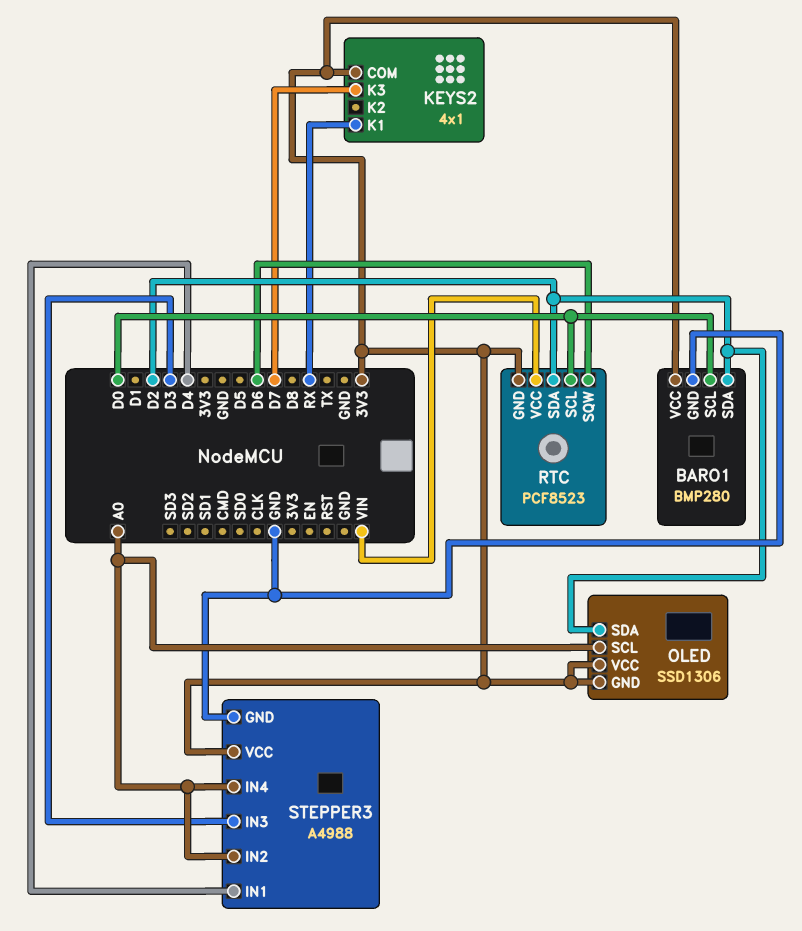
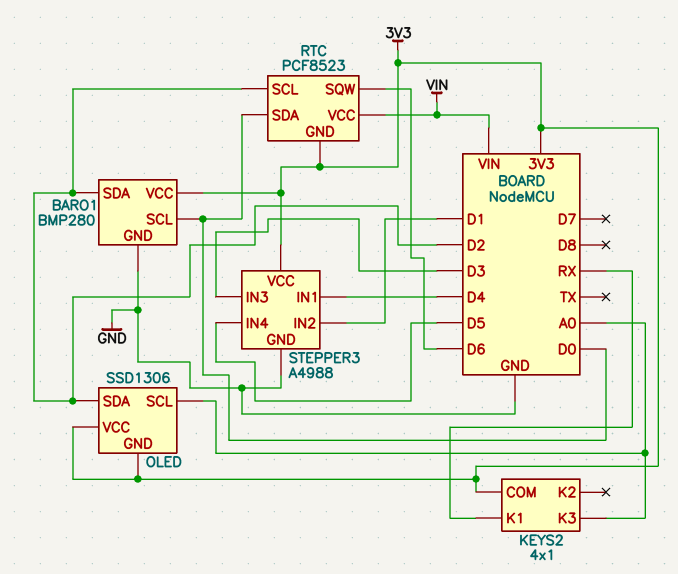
KEYS2 pin K3: D7 -> A0
RTC pin SCL: D0 -> D2
RTC pin SDA: D2 -> D0
STEPPER3 pin IN2: A0 -> D1
STEPPER3 pin IN4: A0 -> D5

